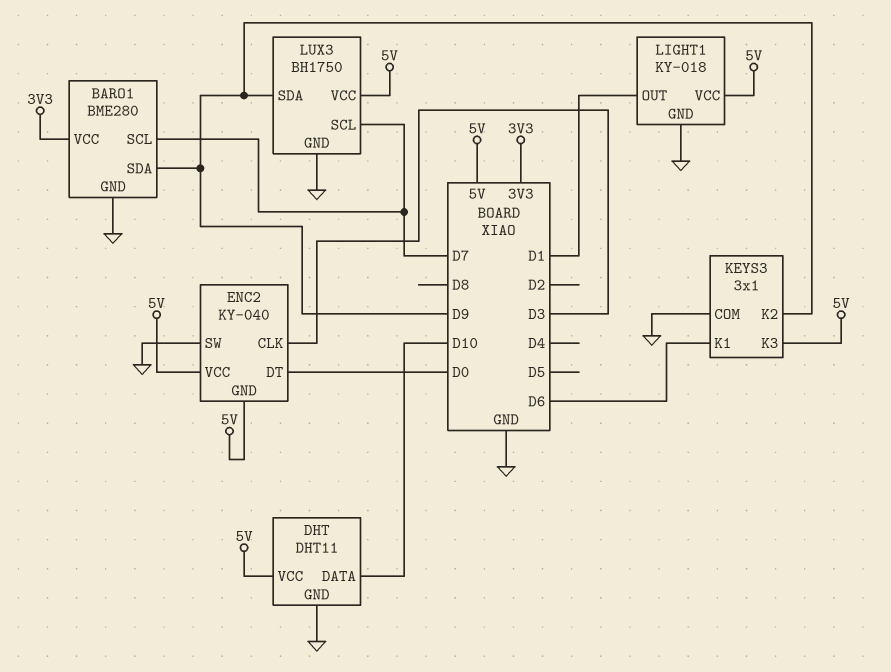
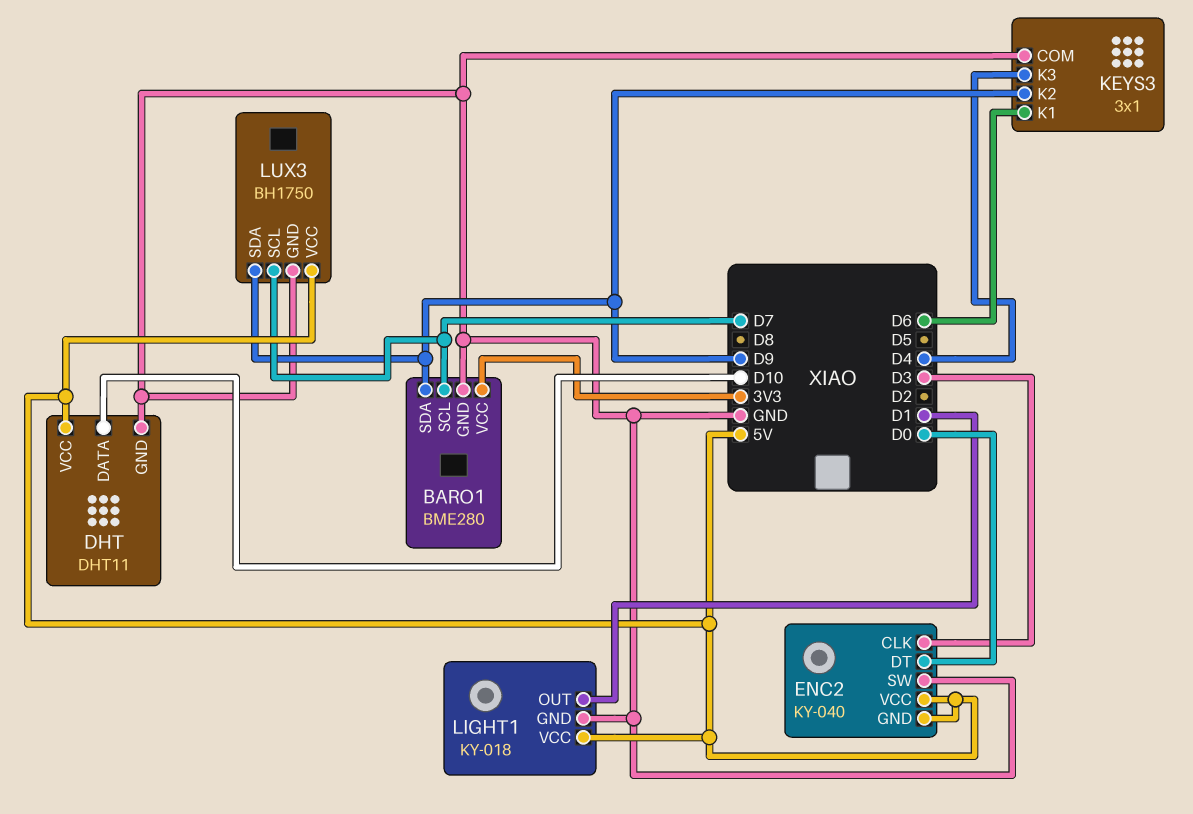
KEYS3 pin K3: 5V -> D4

